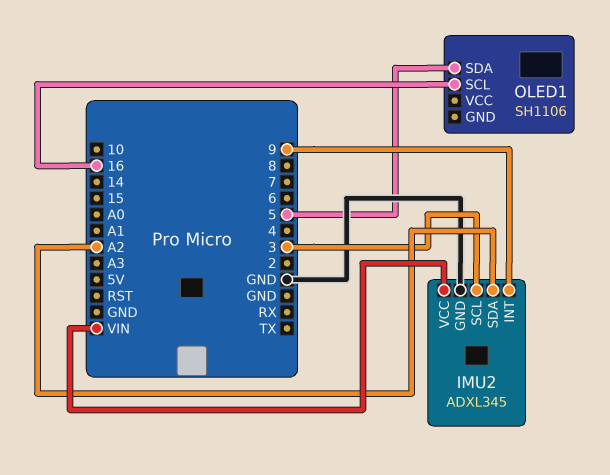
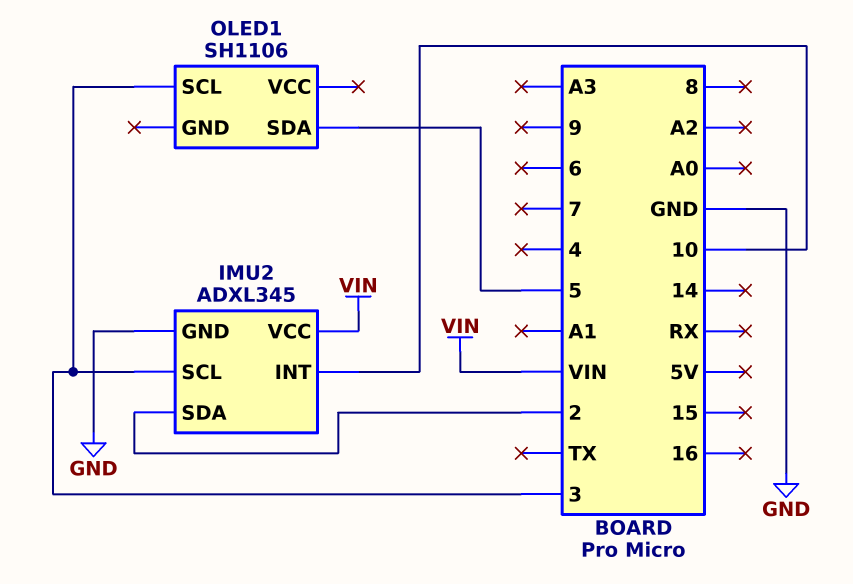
IMU2 pin INT: 9 -> 10
IMU2 pin SDA: A2 -> 2
OLED1 pin SCL: 16 -> 3

